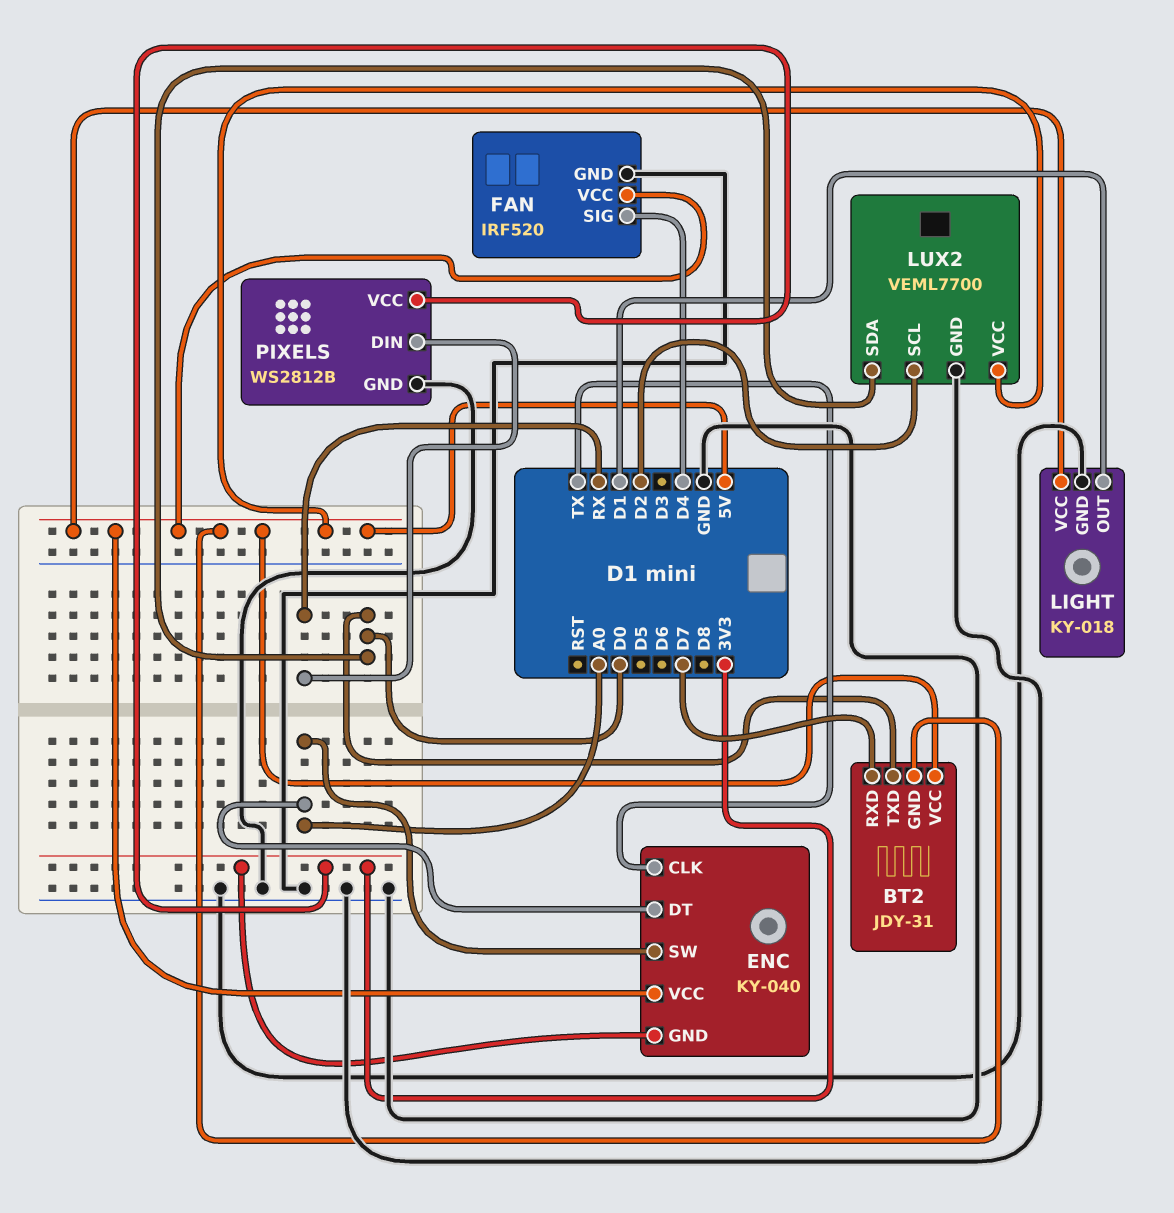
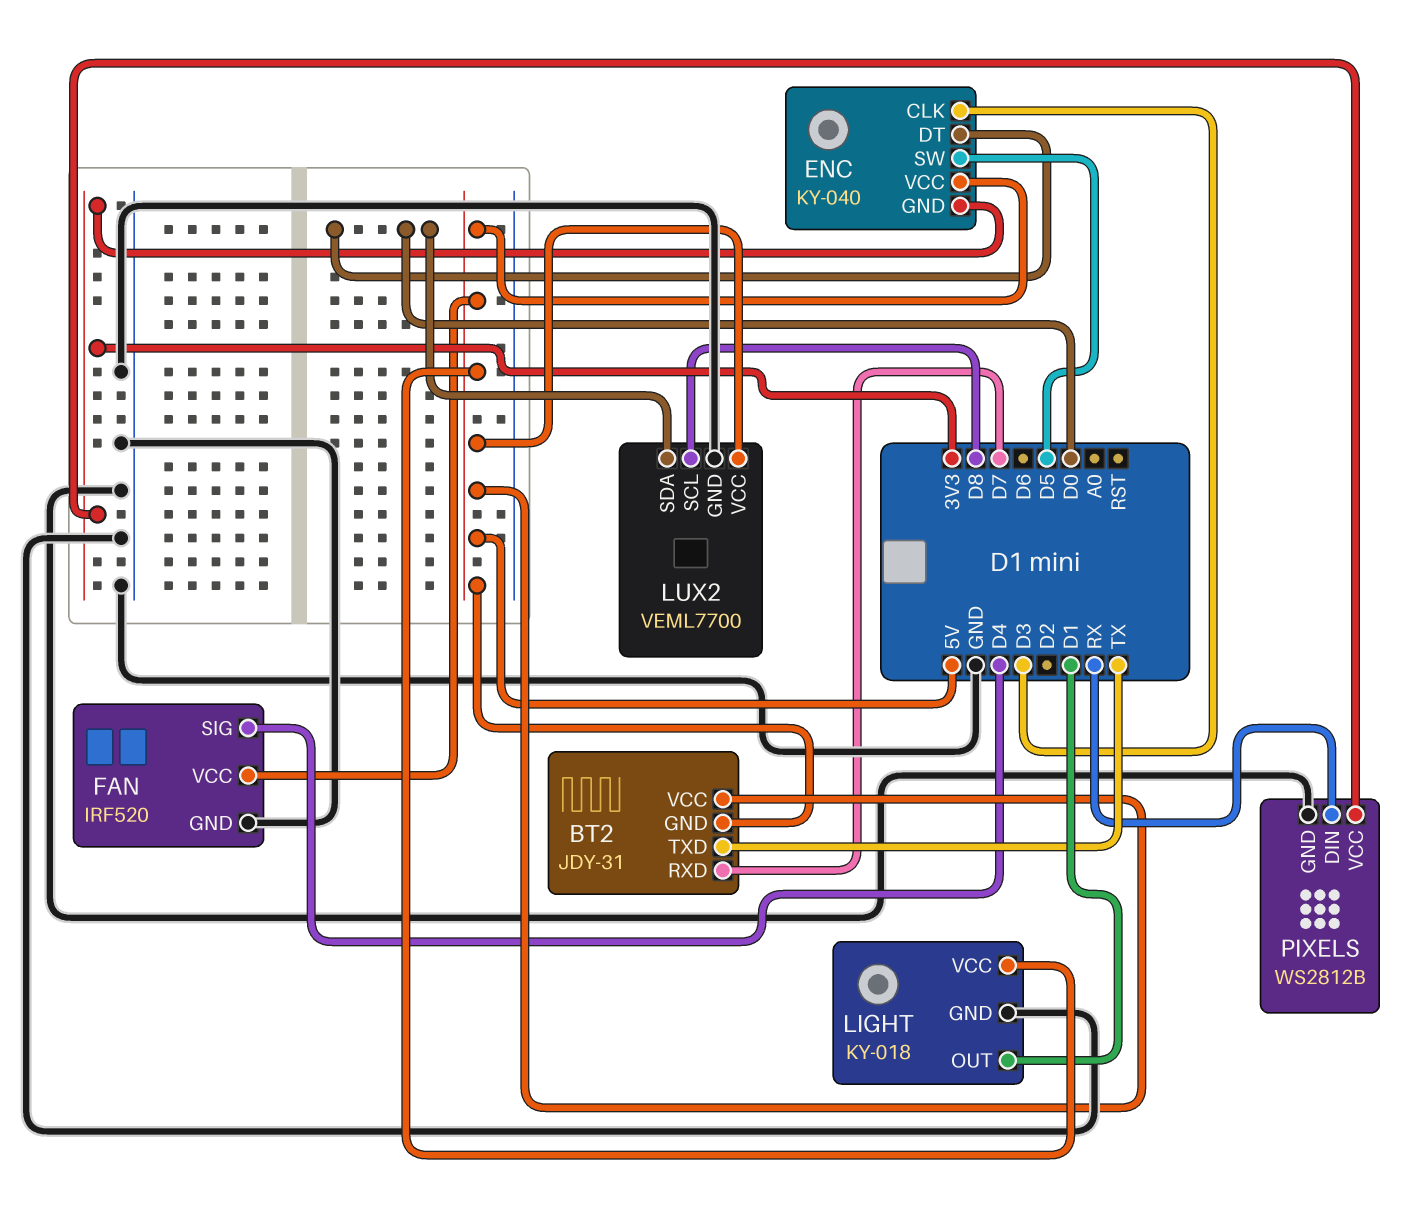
BT2 pin TXD: D0 -> TX
ENC pin CLK: TX -> D3
ENC pin DT: A0 -> D0
ENC pin SW: A0 -> D5
LUX2 pin SCL: D2 -> D8

